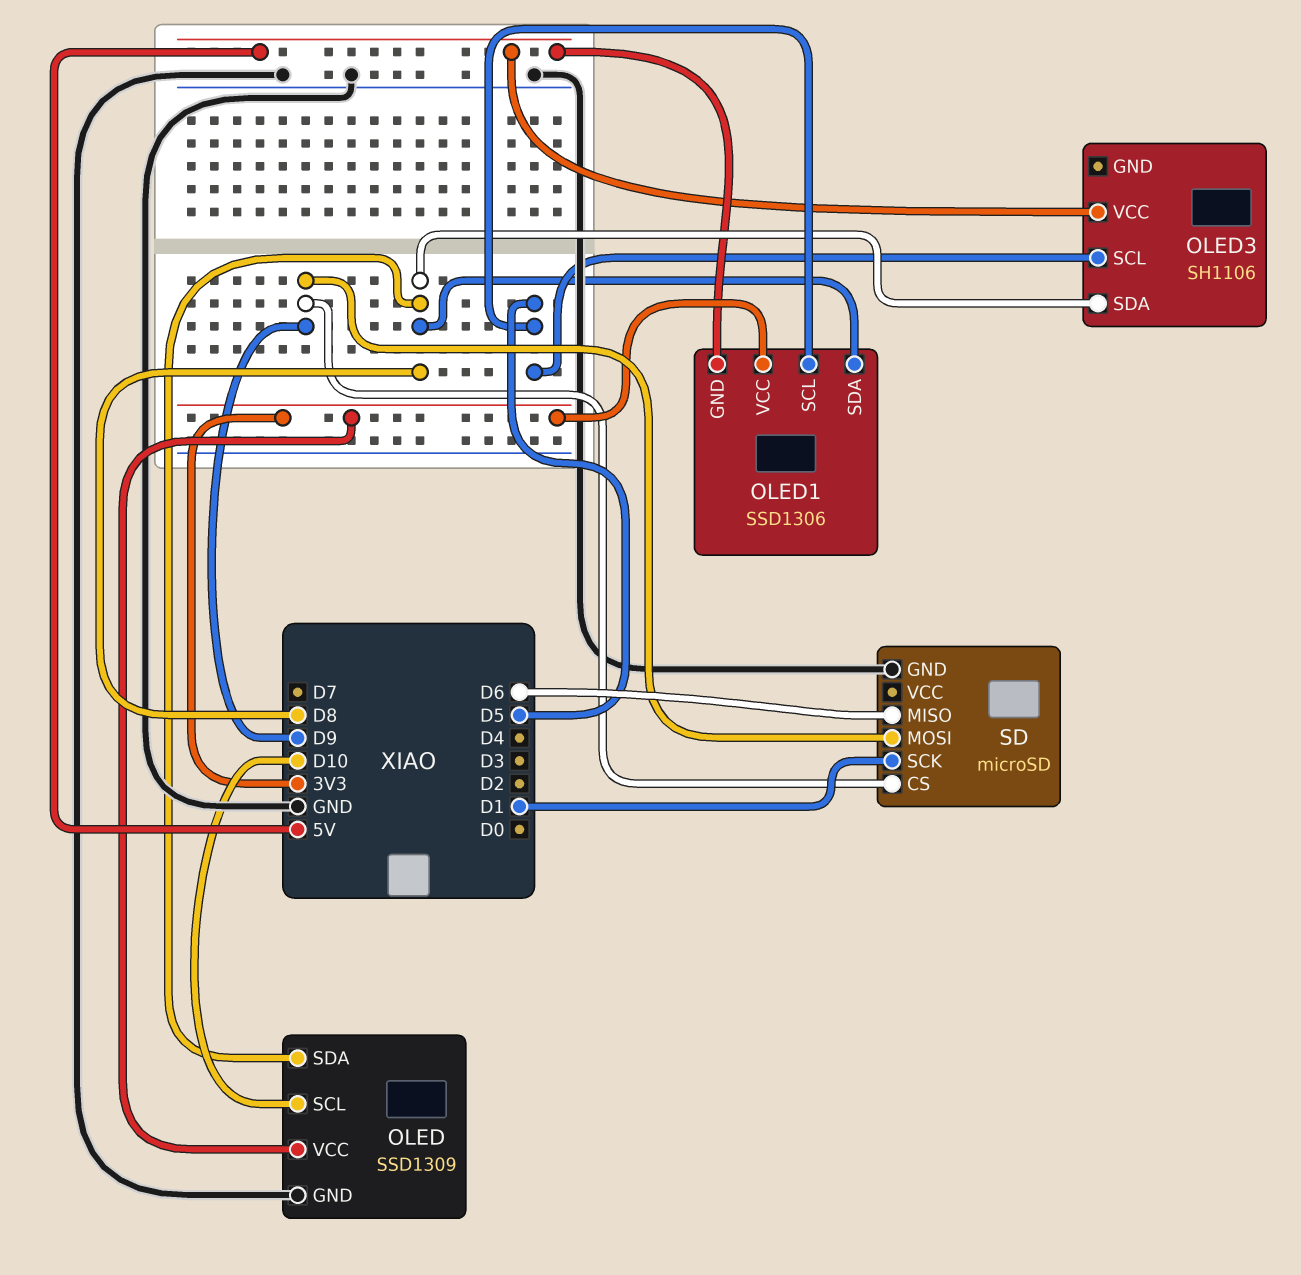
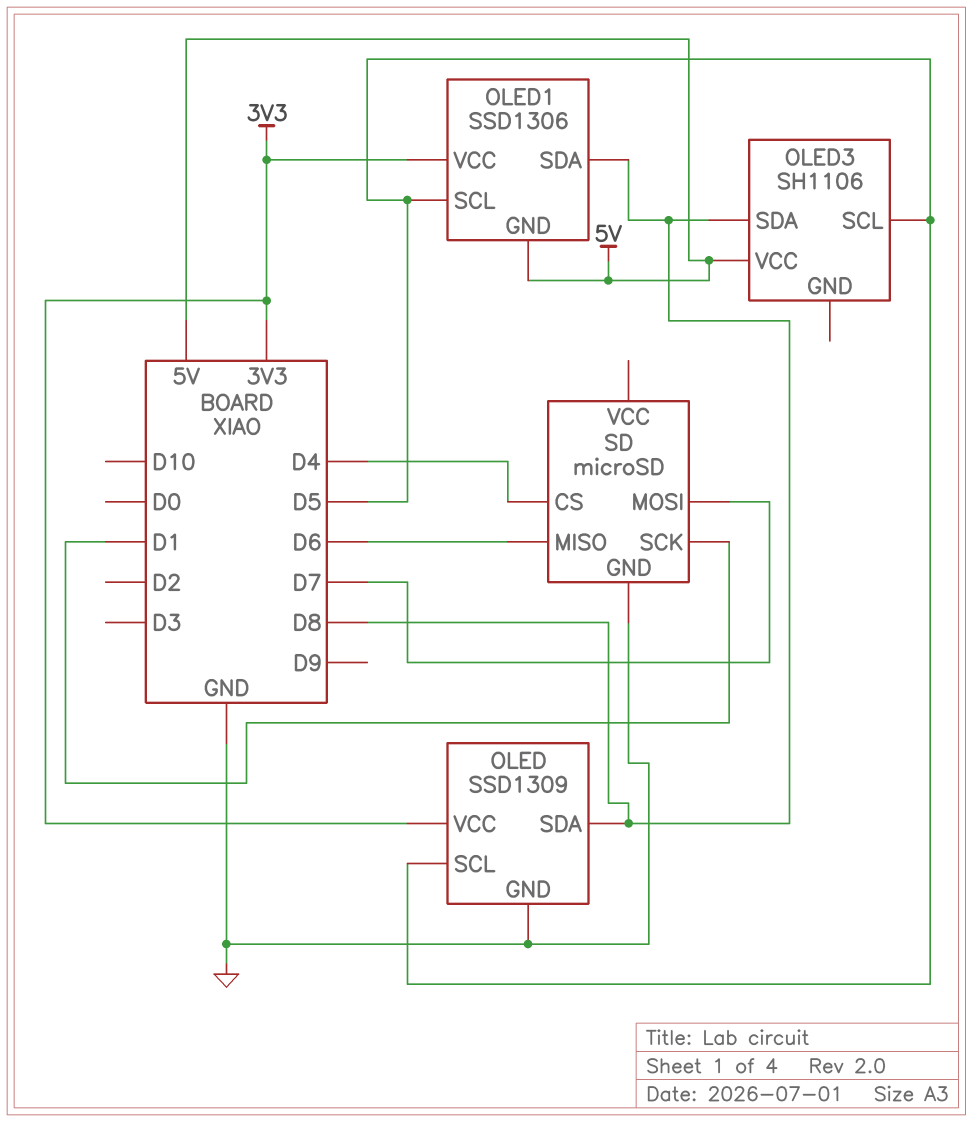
OLED pin SCL: D10 -> D5
SD pin CS: D9 -> D4
SD pin MOSI: D9 -> D7

